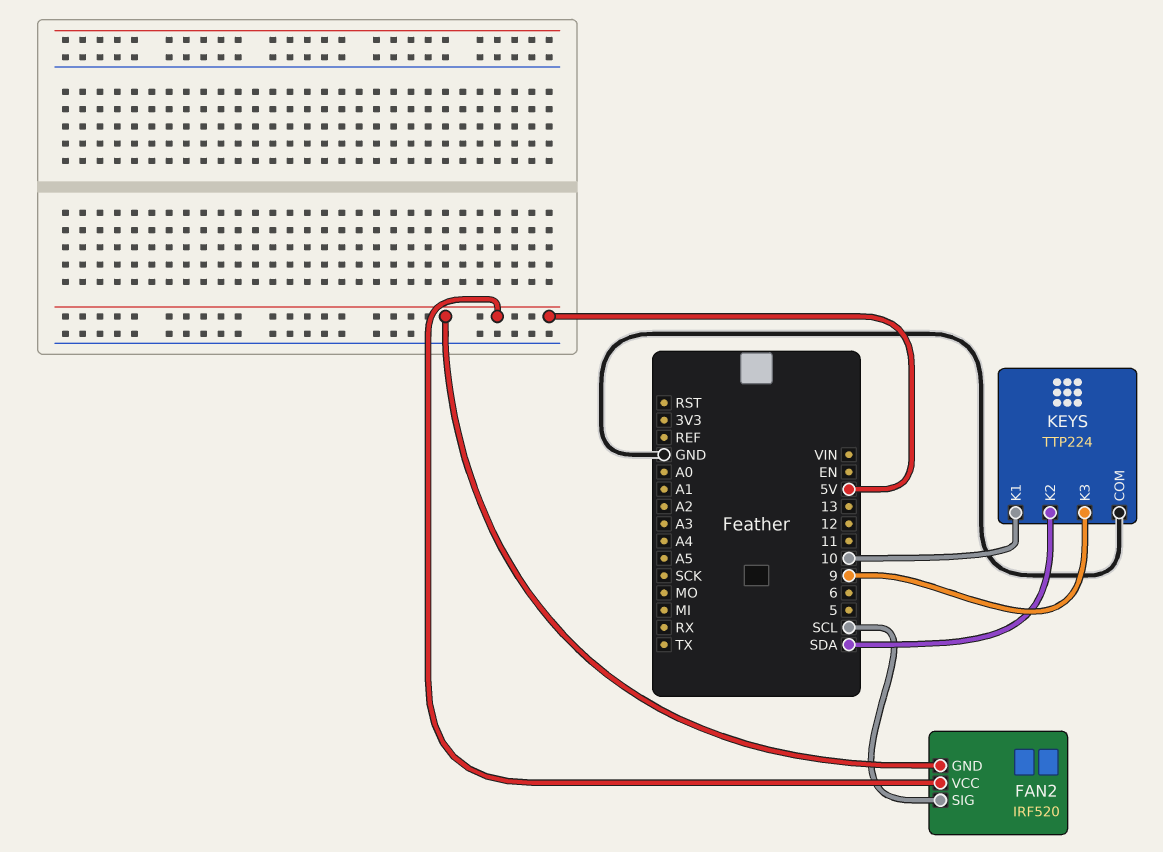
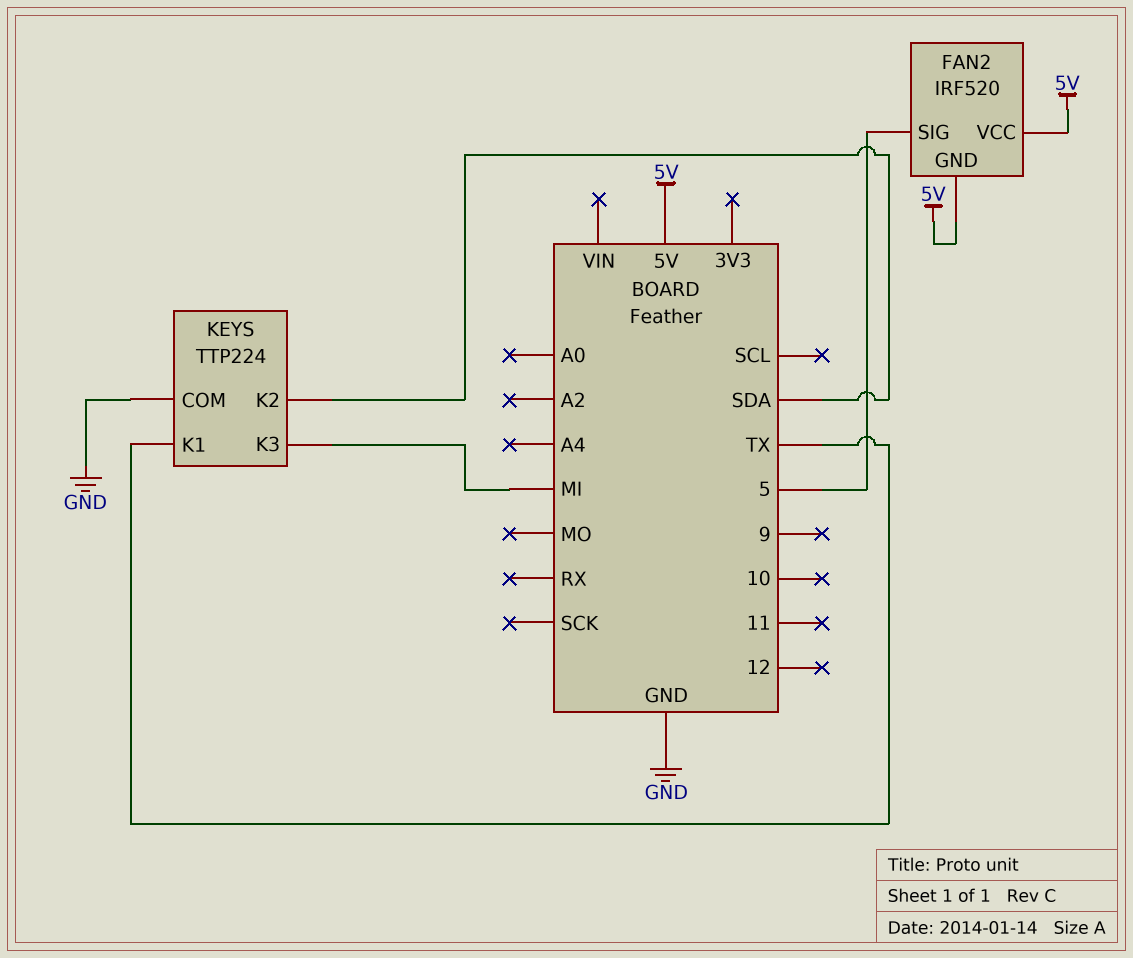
FAN2 pin SIG: SCL -> 5
KEYS pin K1: 10 -> TX
KEYS pin K3: 9 -> MI

